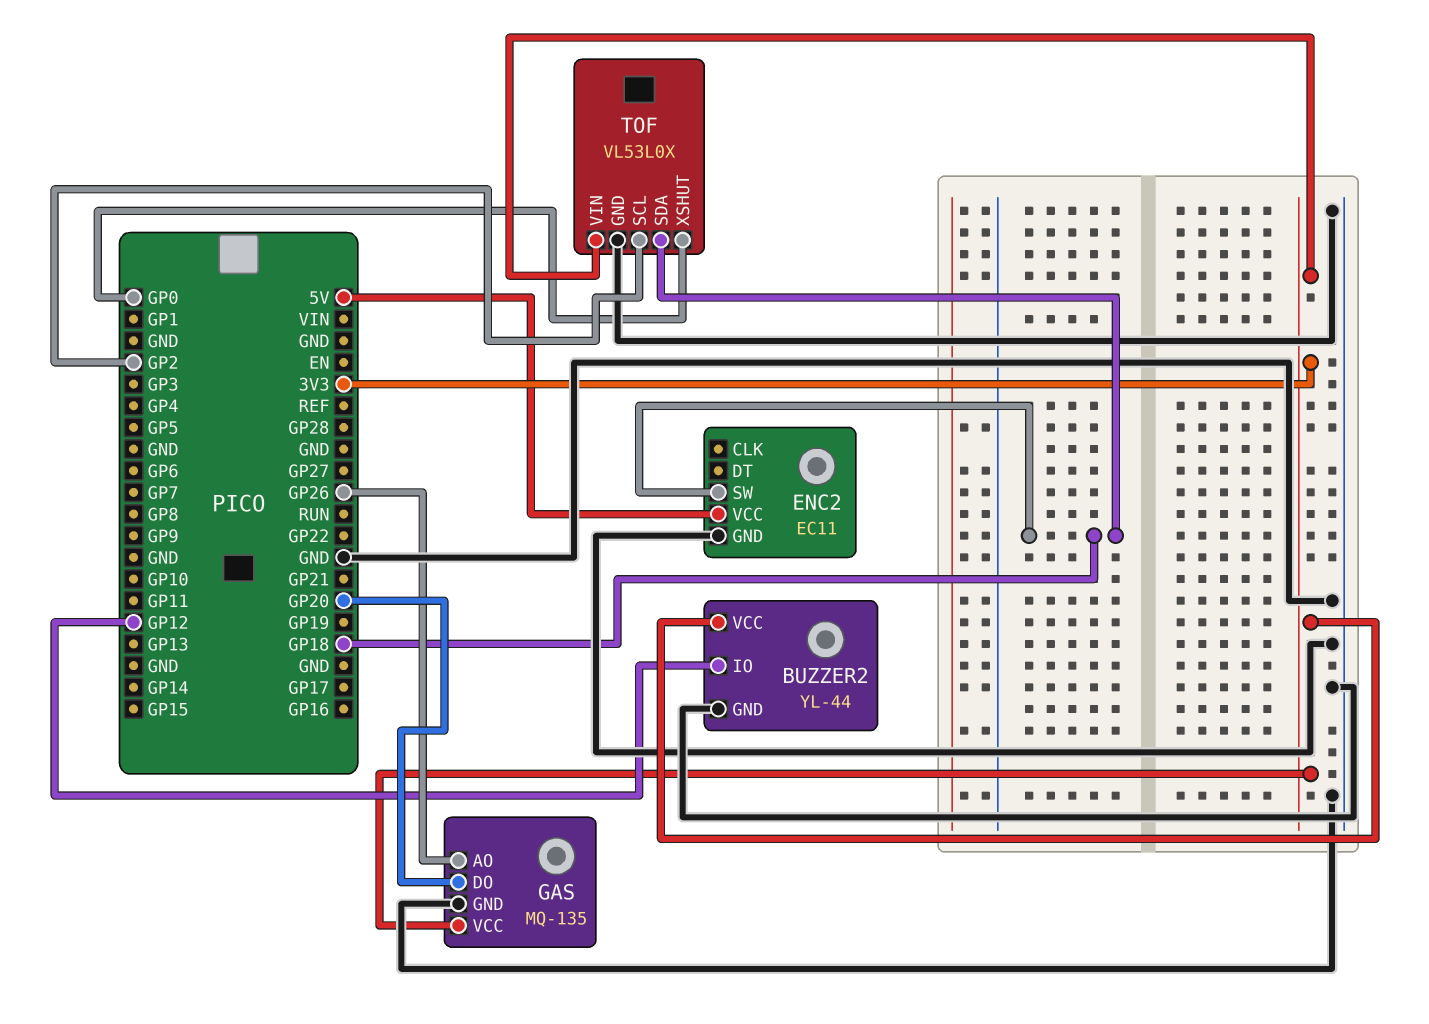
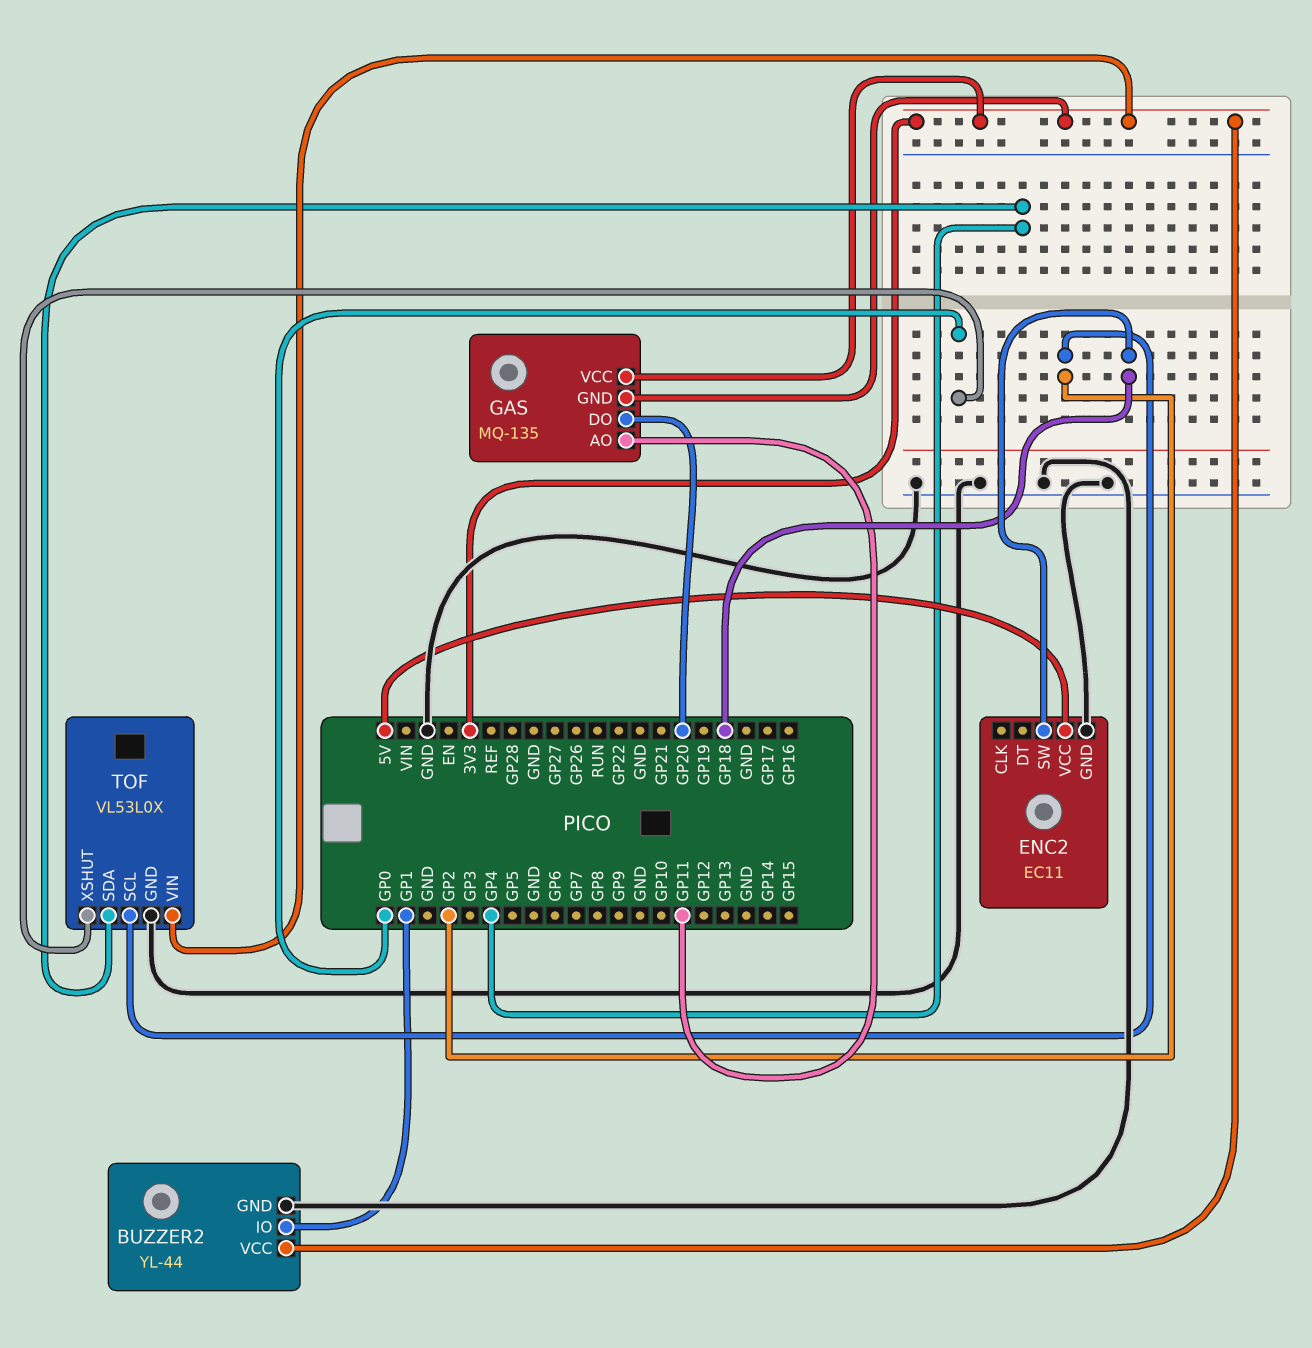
BUZZER2 pin IO: GP12 -> GP1
GAS pin AO: GP26 -> GP11
GAS pin GND: GND -> 3V3
TOF pin SDA: GP18 -> GP4

